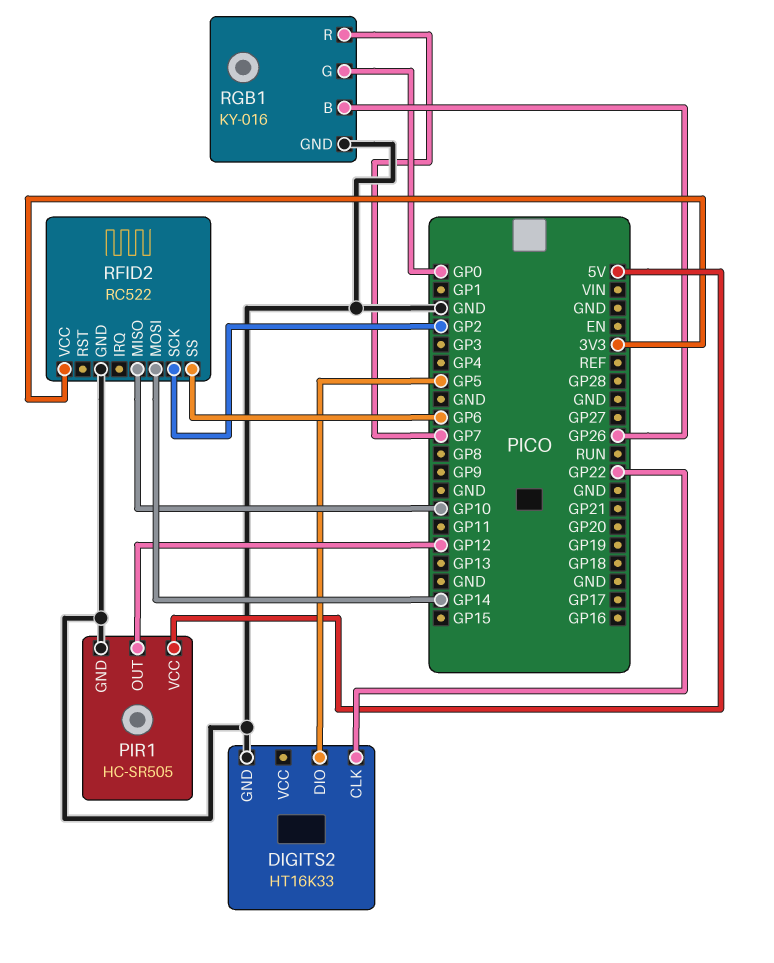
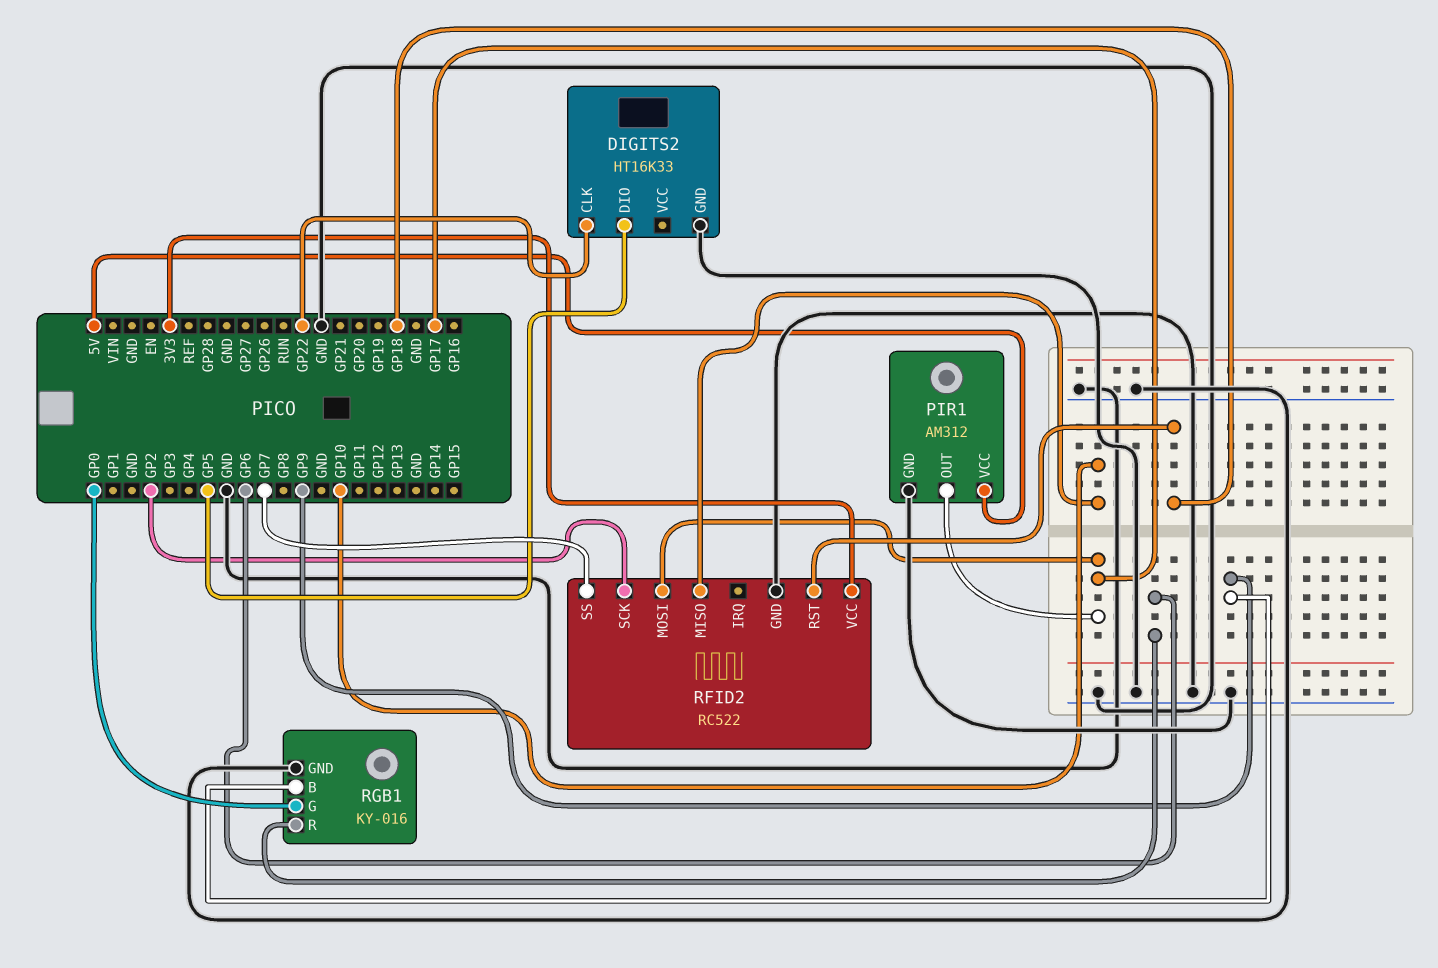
PIR1: HC-SR505 -> AM312
PIR1 pin OUT: GP12 -> GP17
RFID2 pin MOSI: GP14 -> GP17
RFID2 pin RST: none -> GP18
RFID2 pin SS: GP6 -> GP7
RGB1 pin B: GP26 -> GP9
RGB1 pin R: GP7 -> GP6

